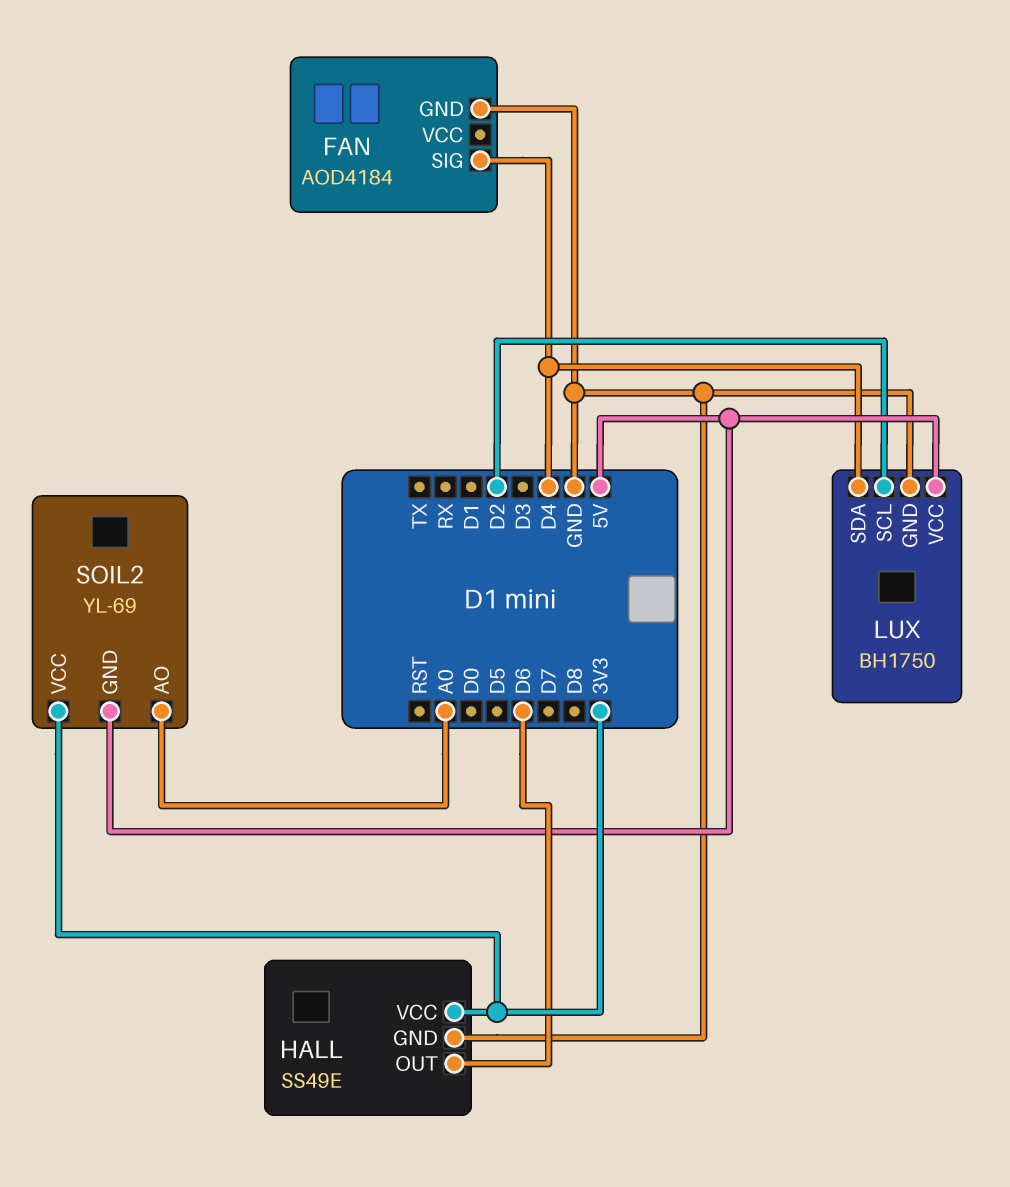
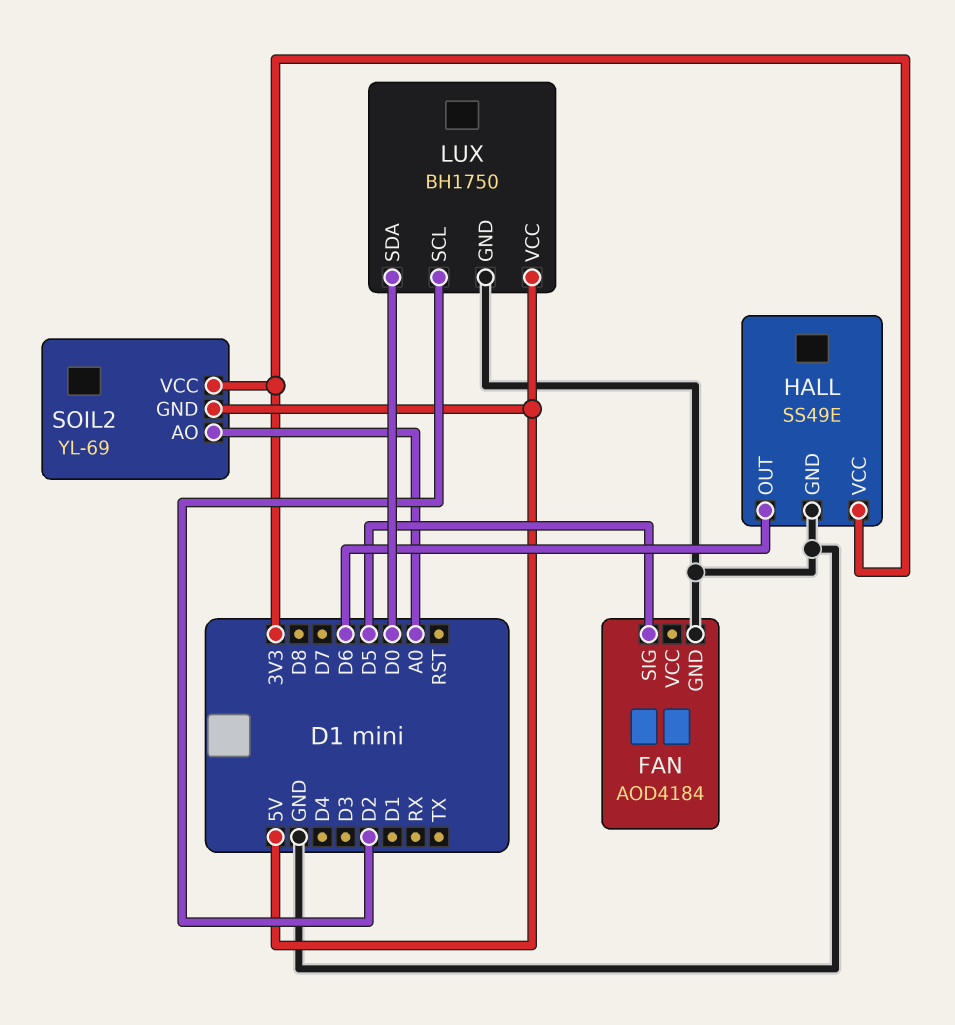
FAN pin SIG: D4 -> D5
LUX pin SDA: D4 -> D0

